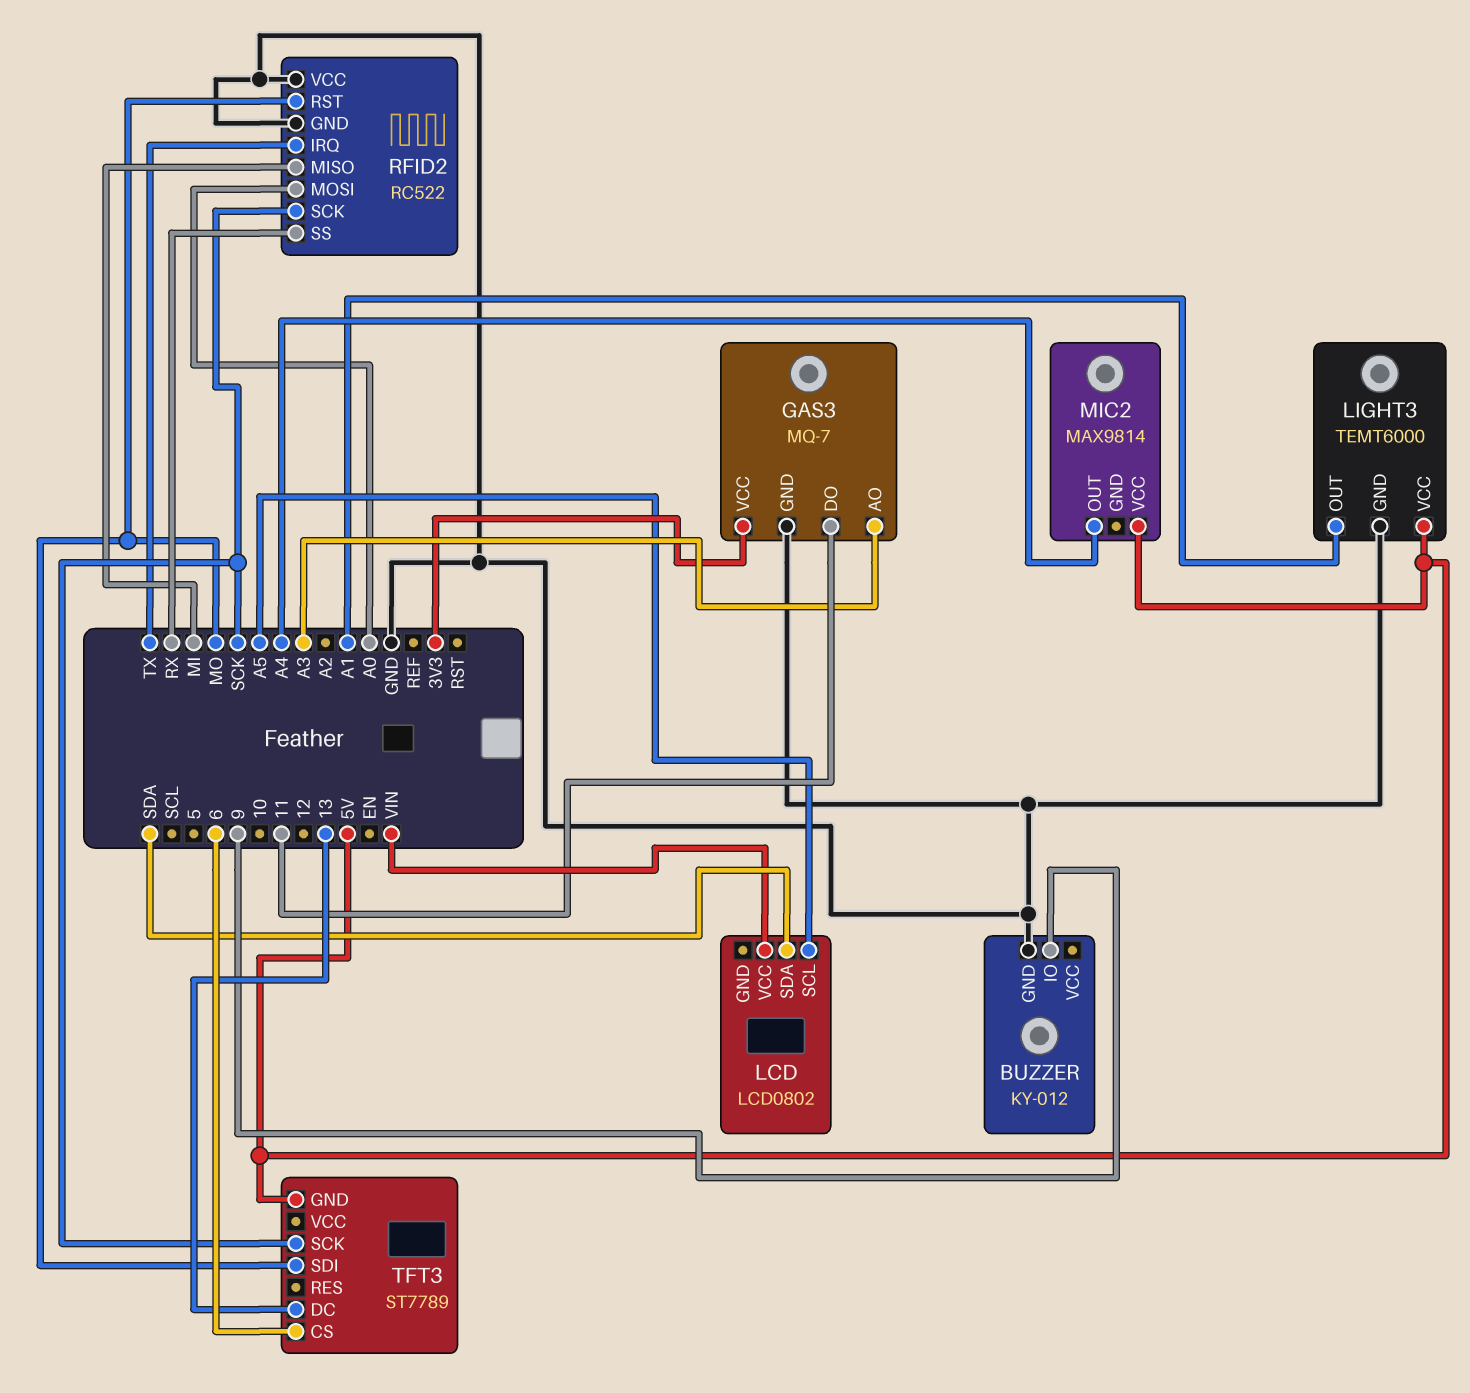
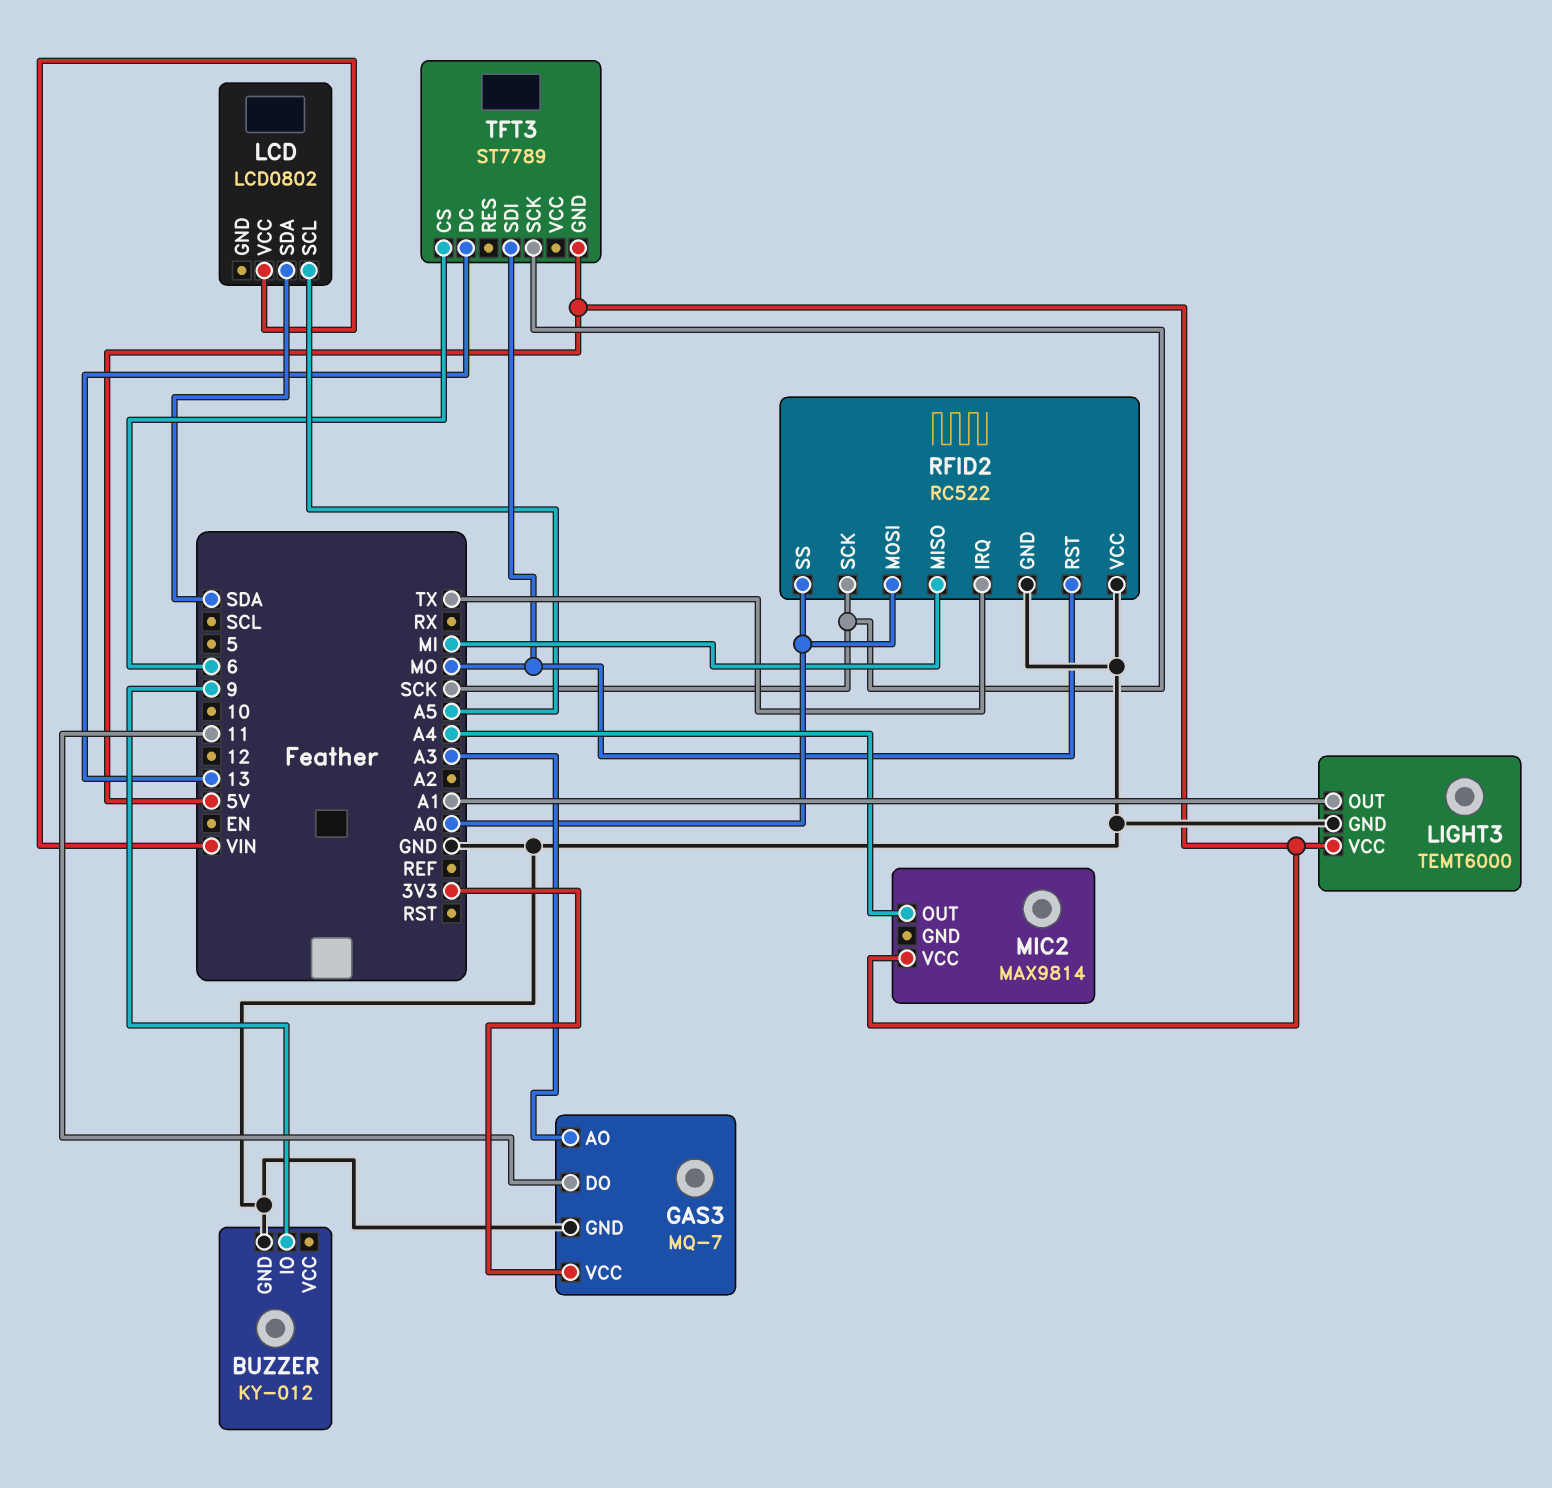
RFID2 pin SS: RX -> A0

